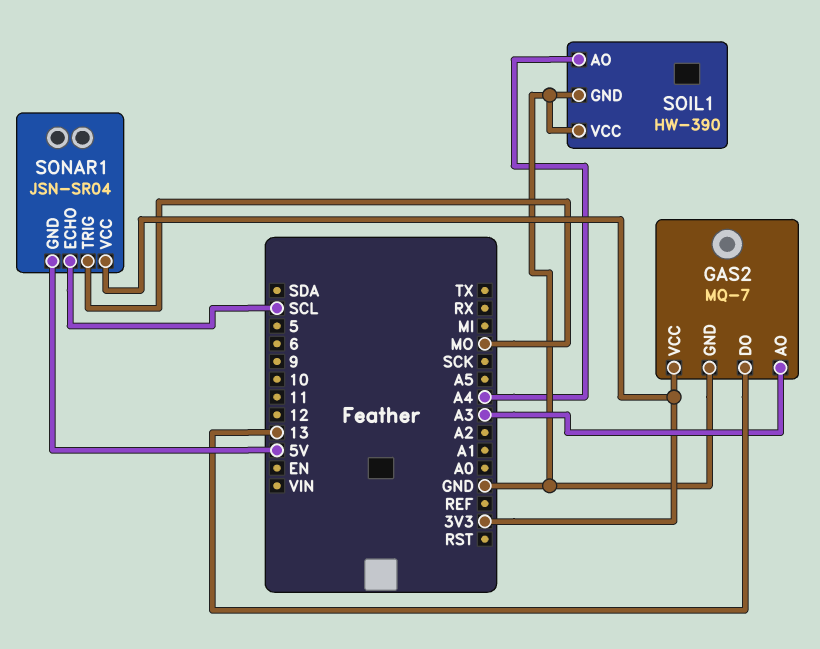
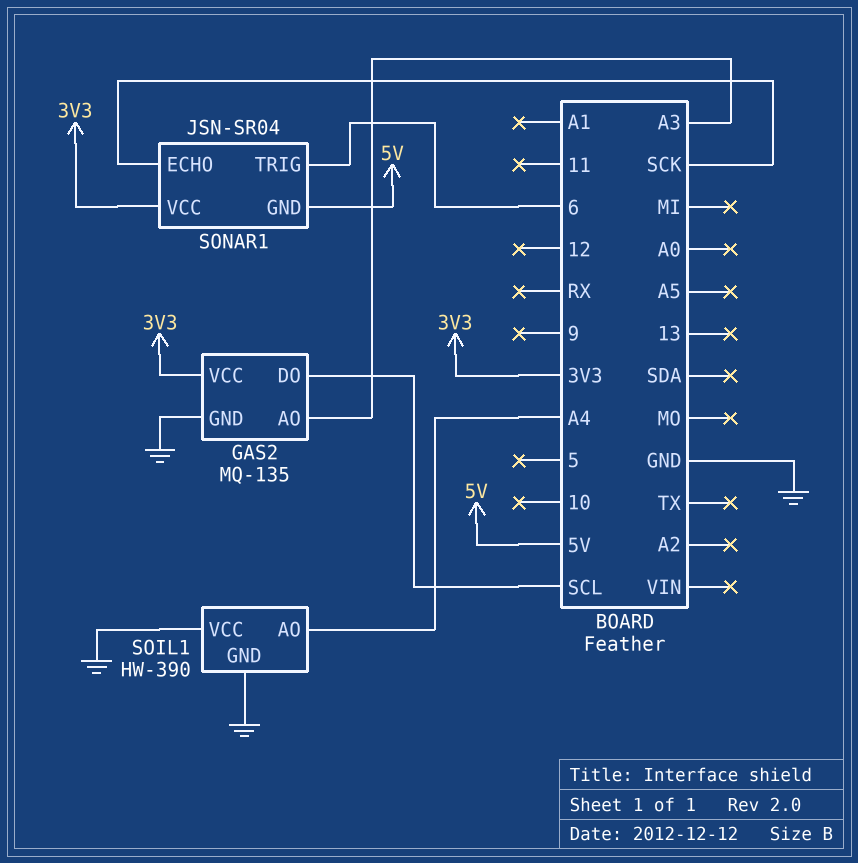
GAS2: MQ-7 -> MQ-135
GAS2 pin DO: 13 -> SCL
SONAR1 pin ECHO: SCL -> SCK
SONAR1 pin TRIG: MO -> 6

